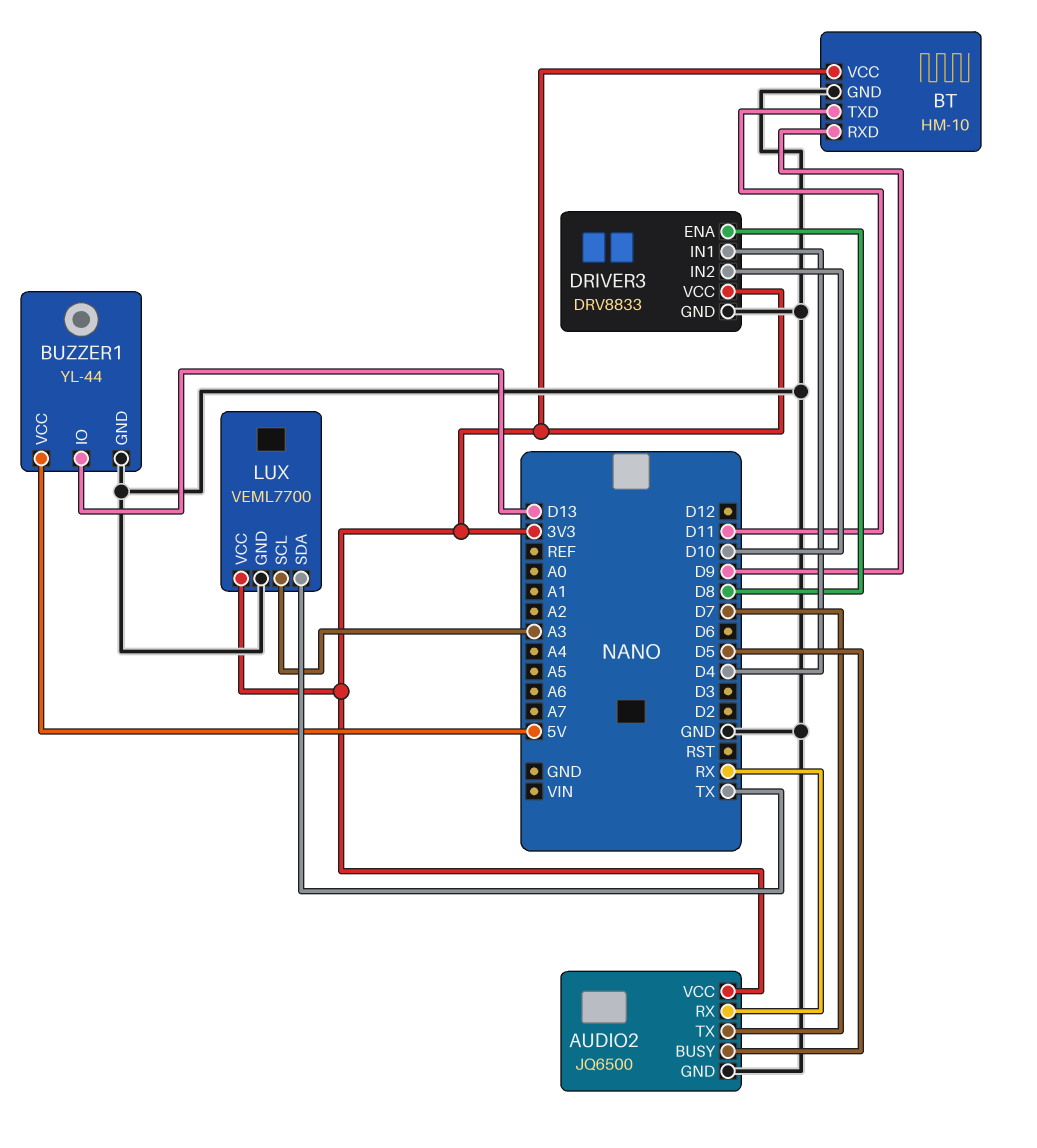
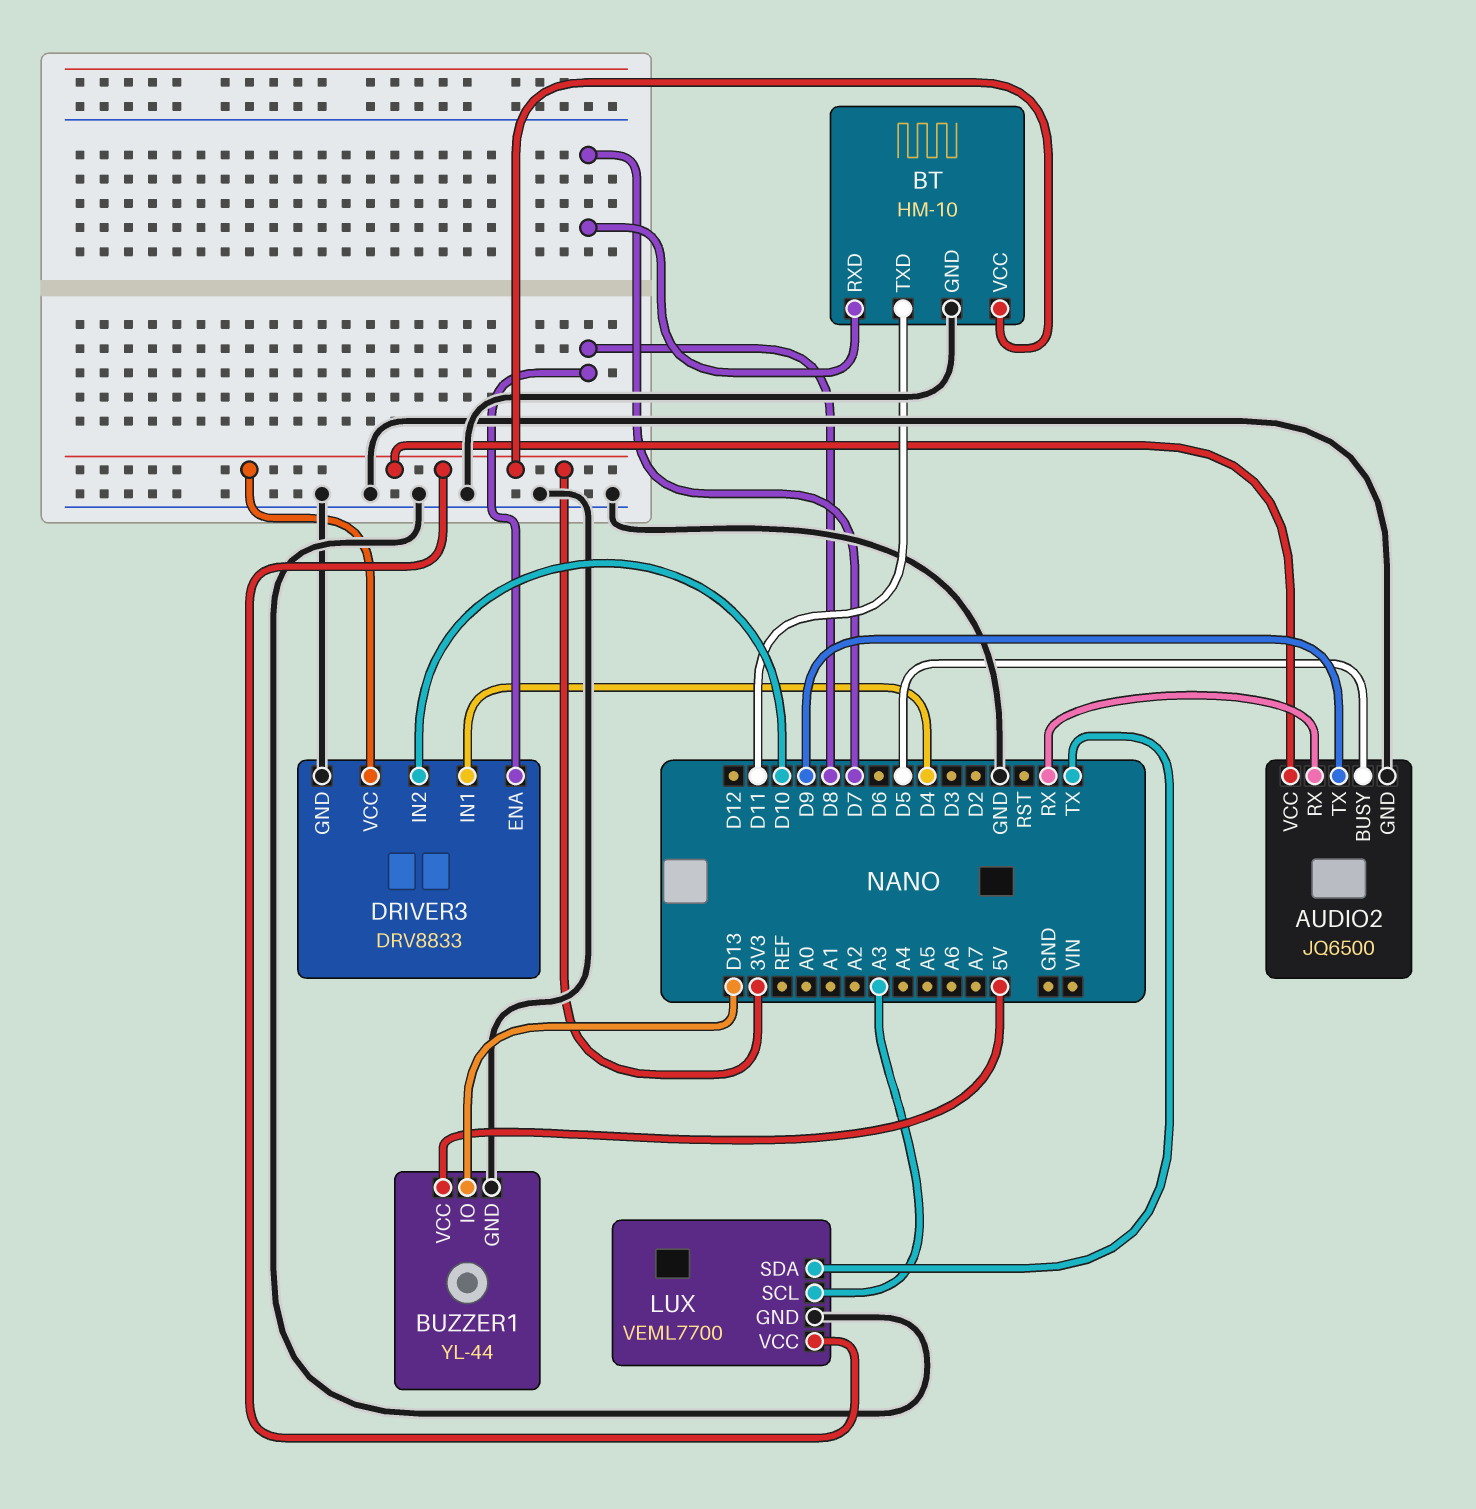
AUDIO2 pin TX: D7 -> D9
BT pin RXD: D9 -> D7

